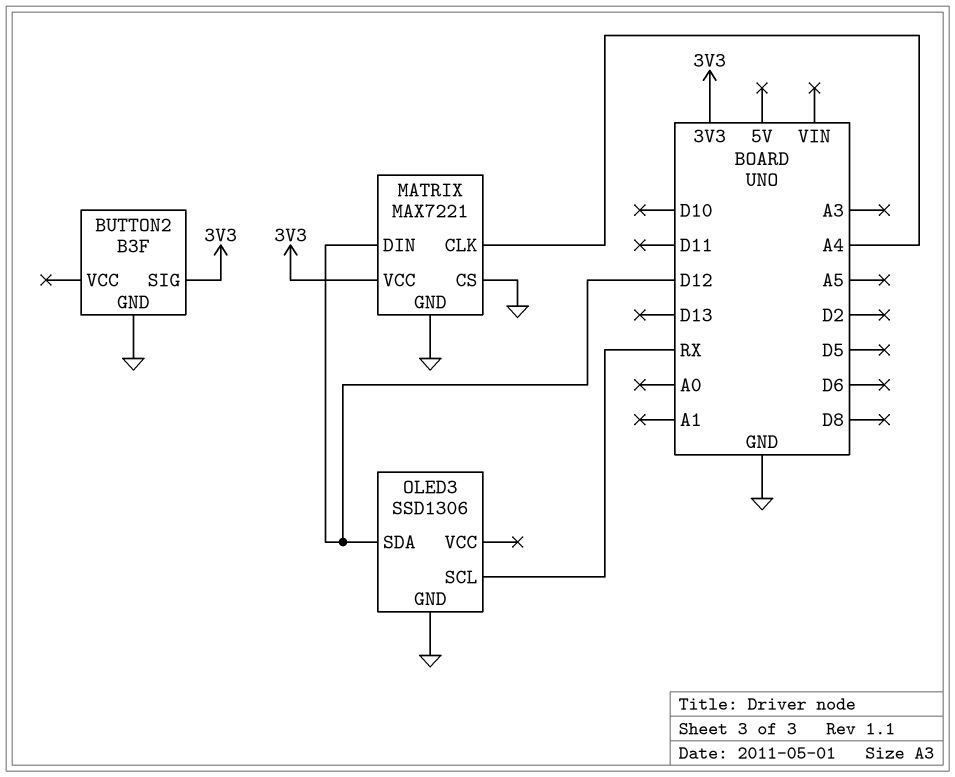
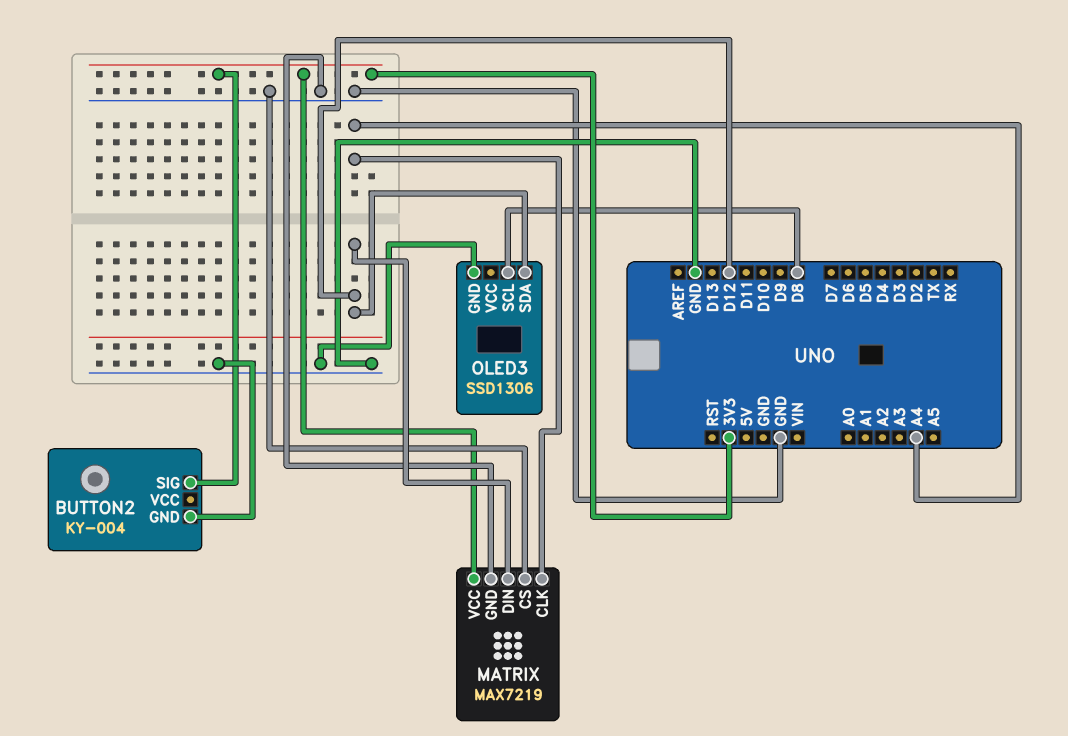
BUTTON2: B3F -> KY-004
MATRIX: MAX7221 -> MAX7219
OLED3 pin SCL: RX -> D8

